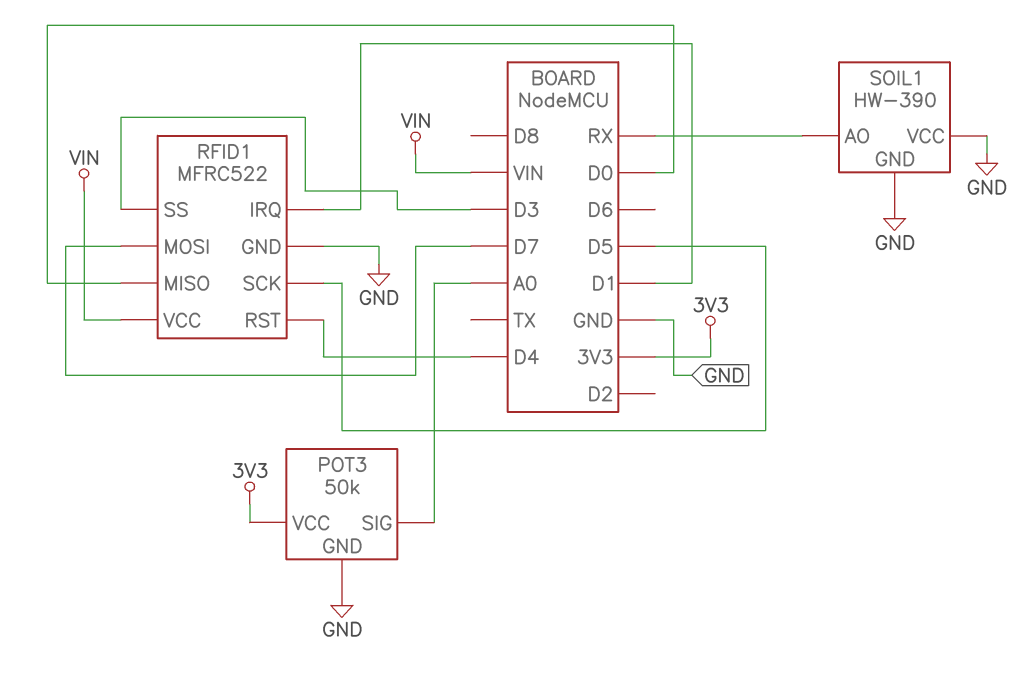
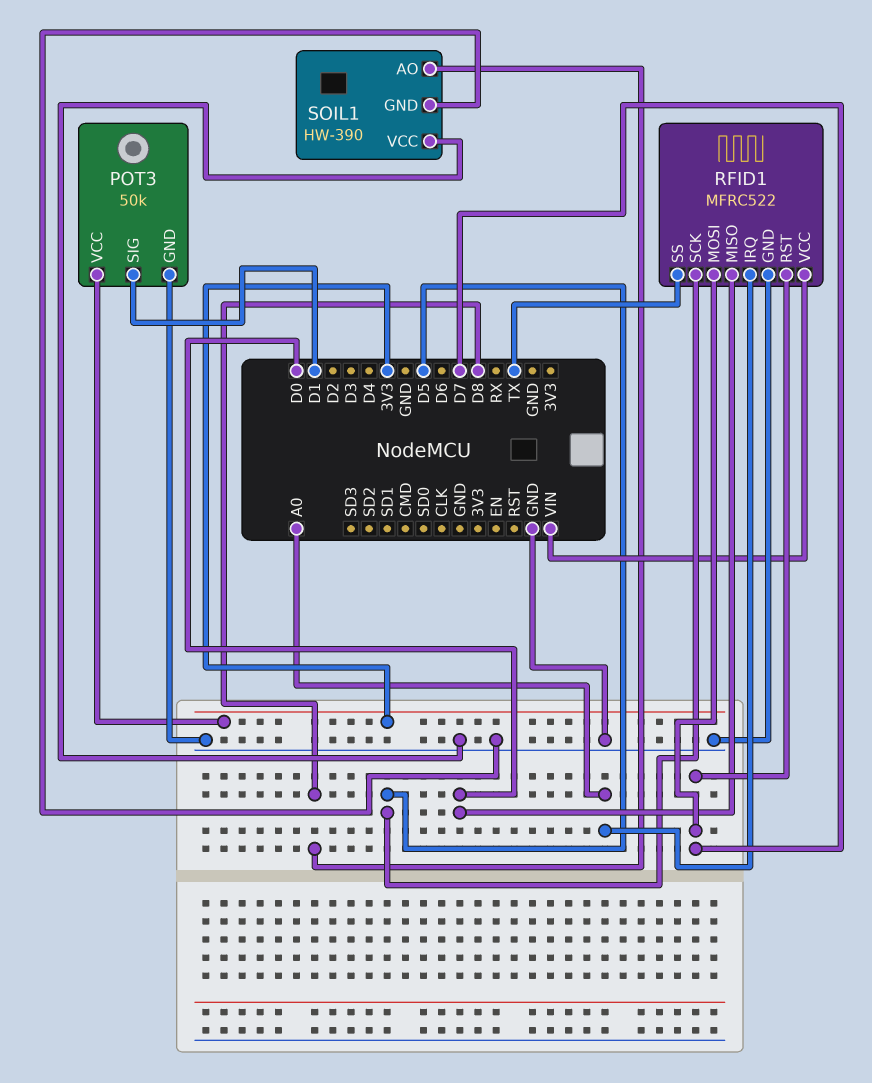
POT3 pin SIG: A0 -> D1
RFID1 pin IRQ: D1 -> A0
RFID1 pin RST: D4 -> D7
RFID1 pin SS: D3 -> TX
SOIL1 pin AO: RX -> D8

